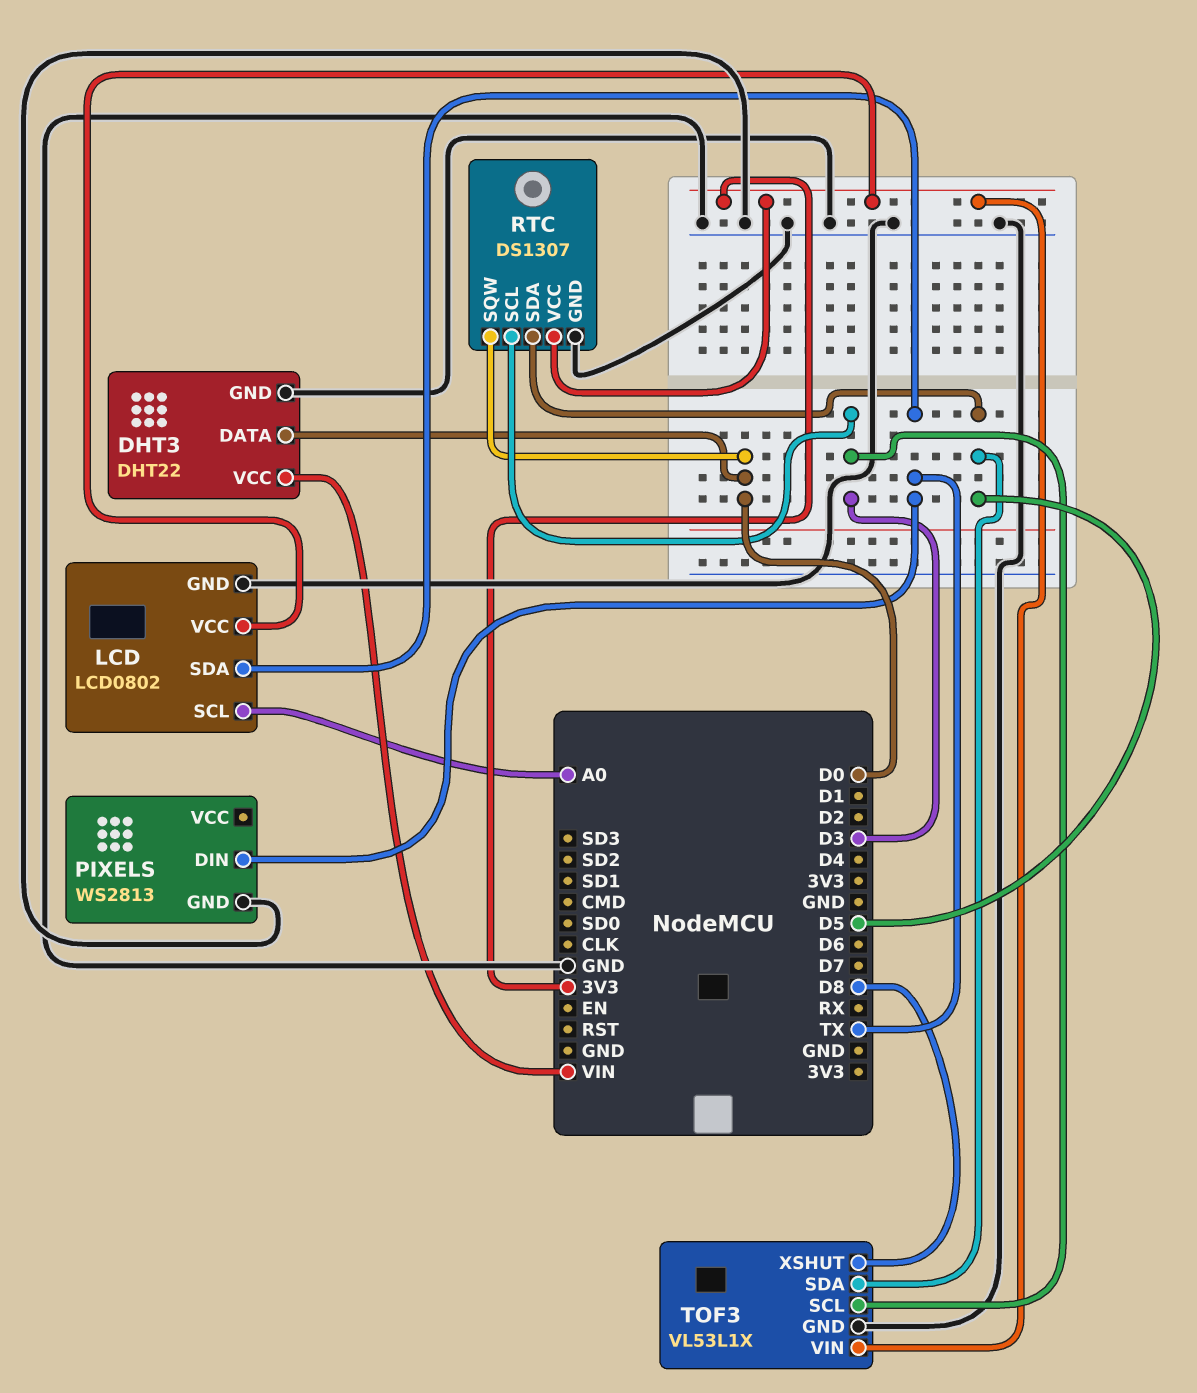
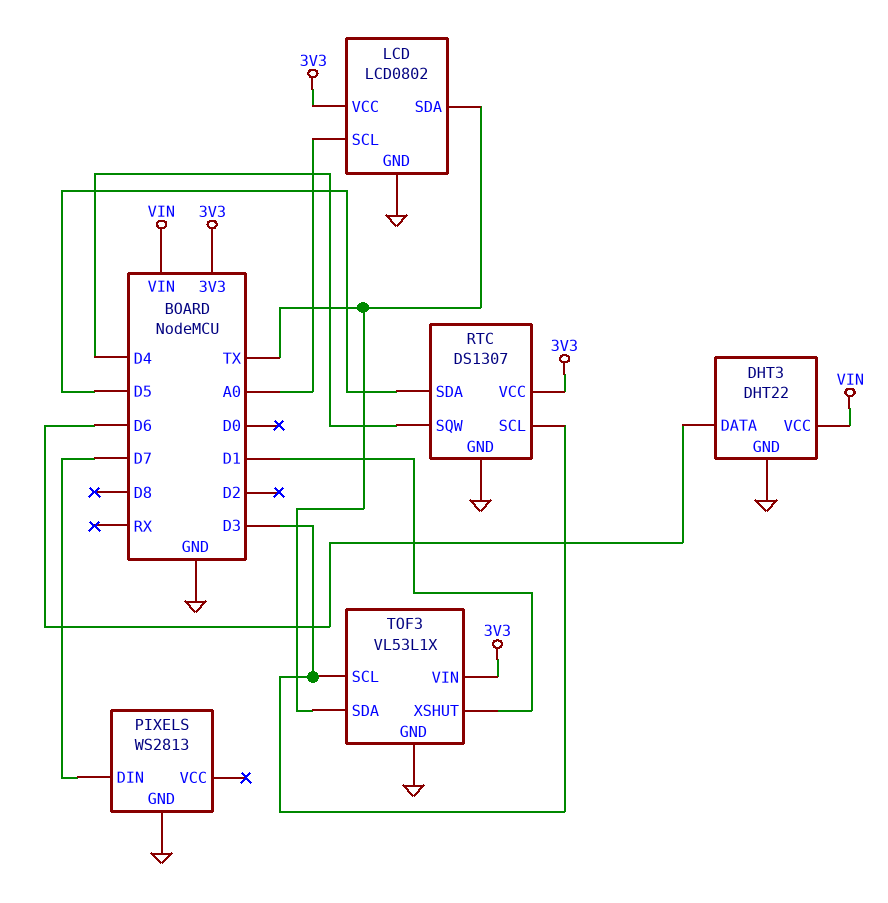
DHT3 pin DATA: D0 -> D6
PIXELS pin DIN: TX -> D7
RTC pin SQW: D0 -> D4
TOF3 pin SDA: D5 -> TX
TOF3 pin XSHUT: D8 -> D1

